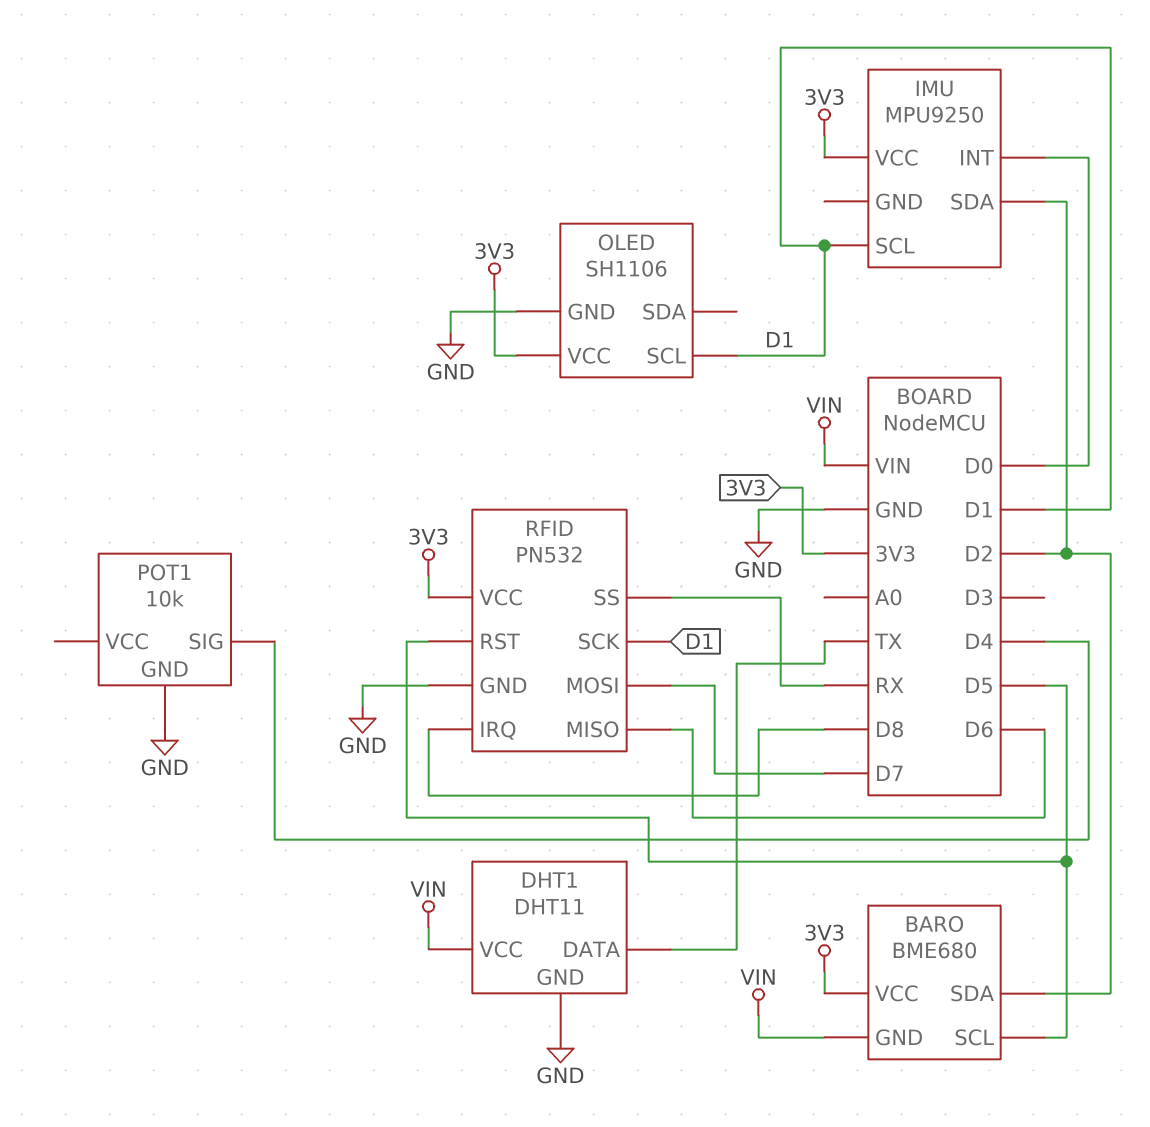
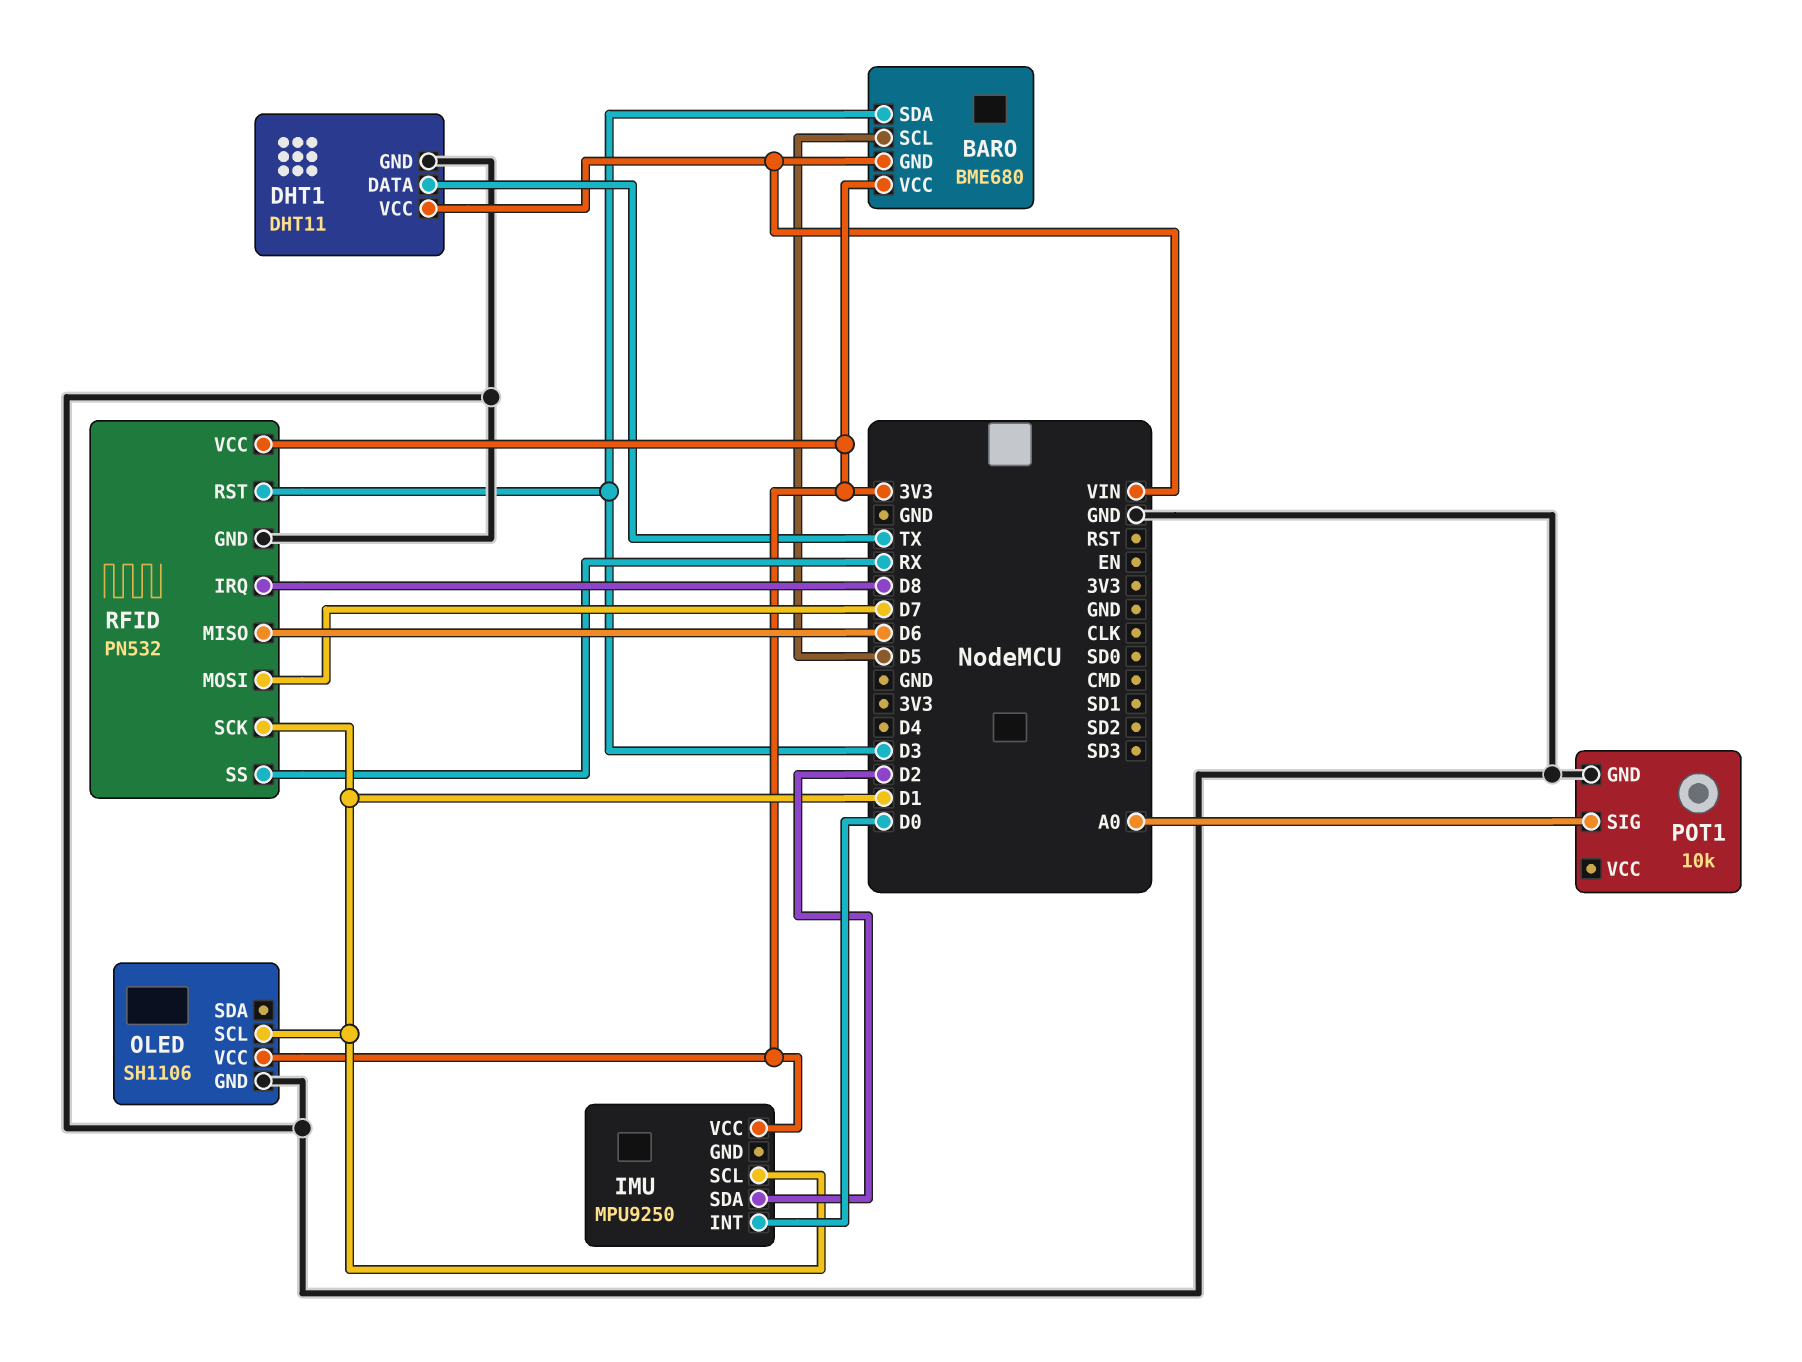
BARO pin SDA: D2 -> D3
POT1 pin SIG: D4 -> A0
RFID pin RST: D5 -> D3

